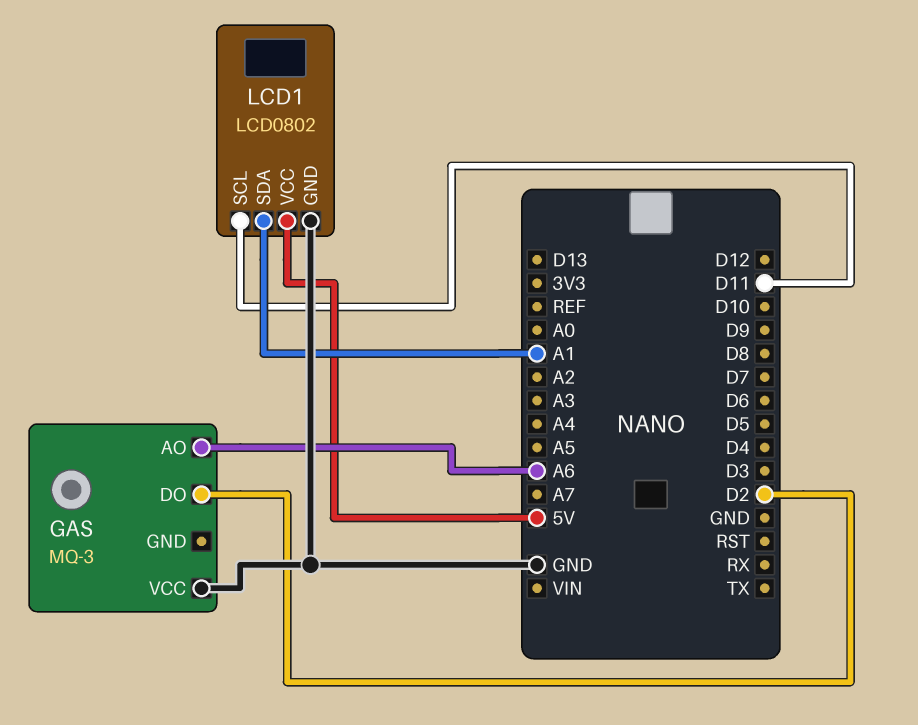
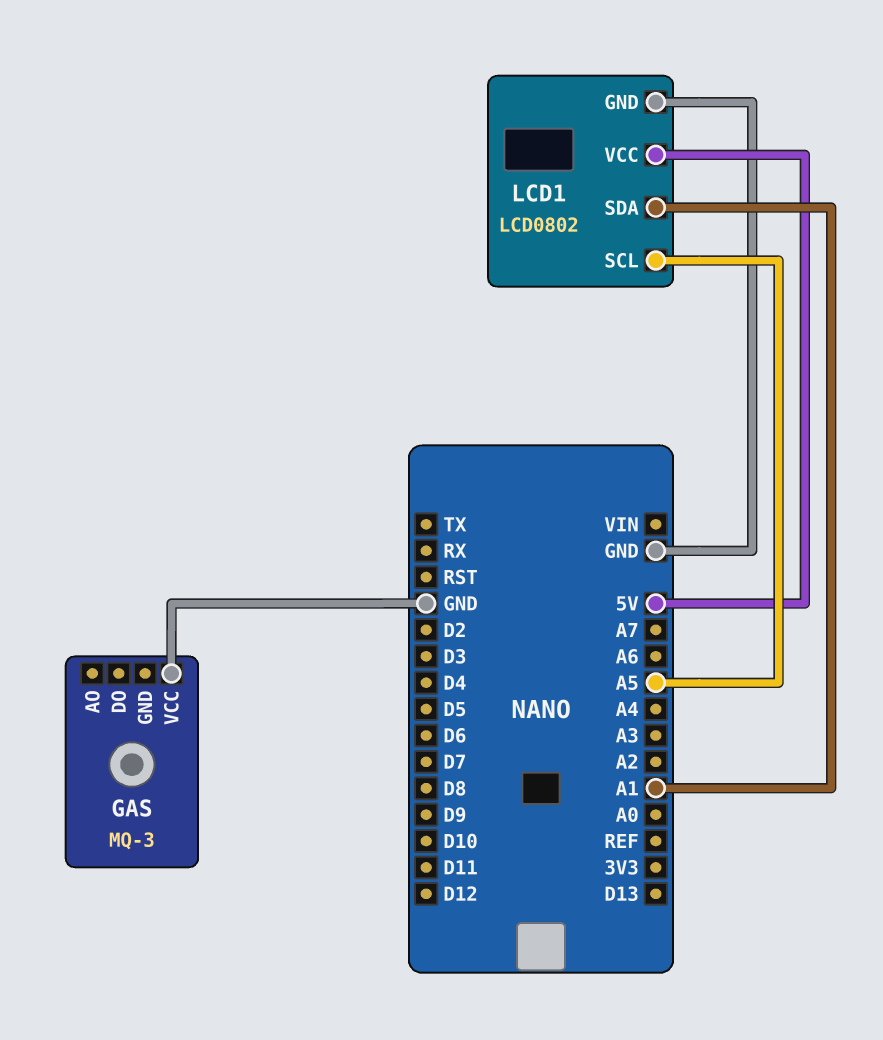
GAS pin AO: A6 -> none
GAS pin DO: D2 -> none
LCD1 pin SCL: D11 -> A5

